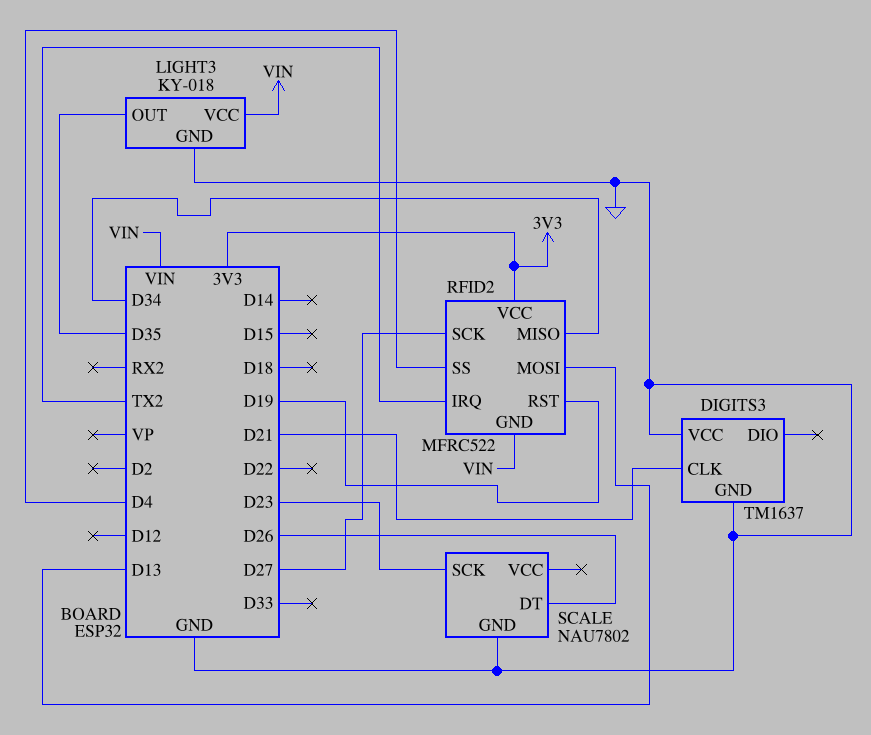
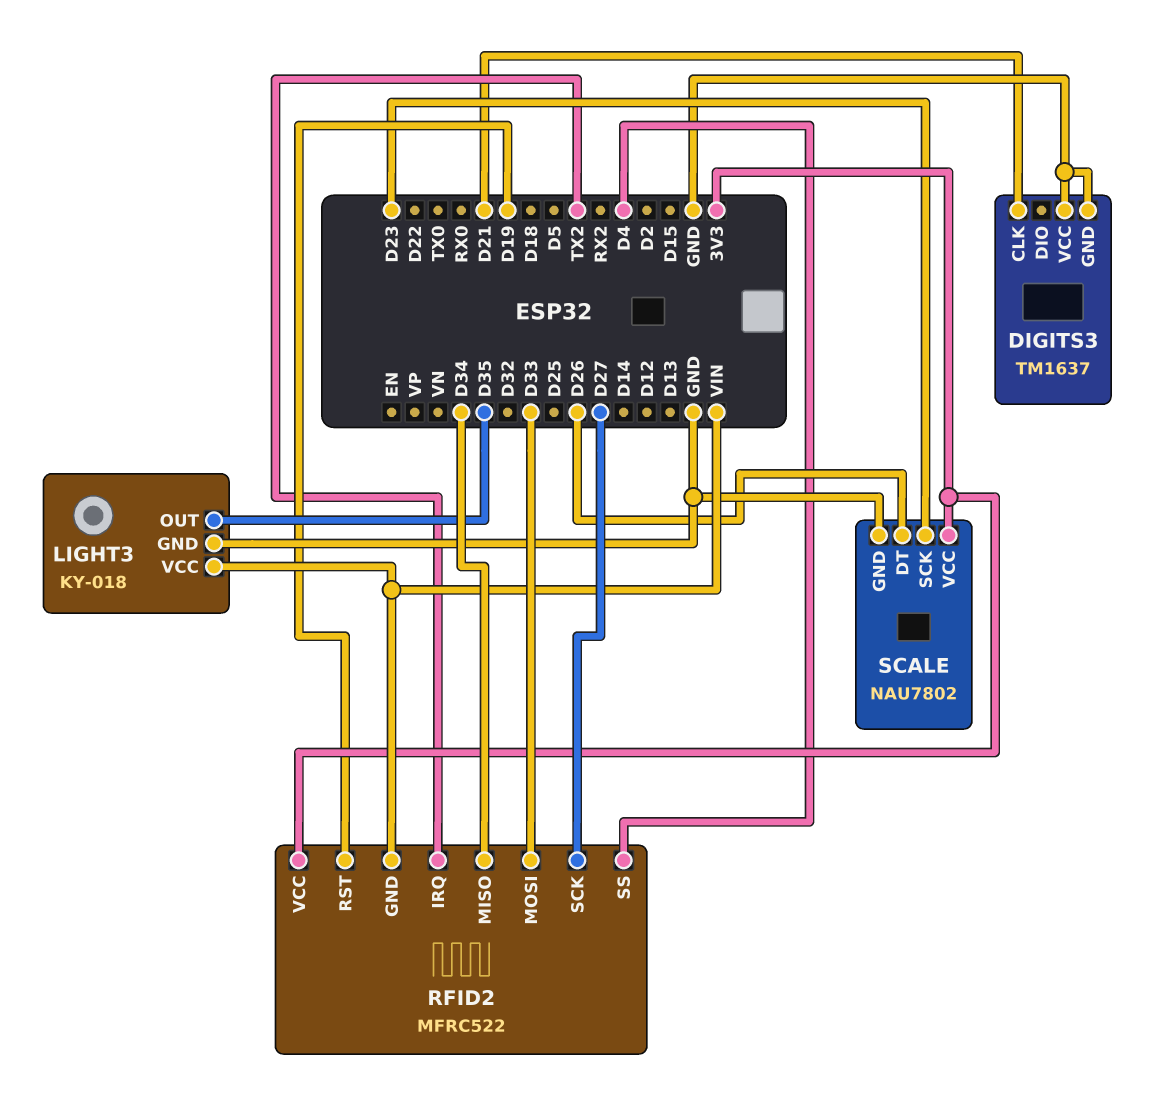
RFID2 pin MOSI: D13 -> D33
SCALE pin VCC: none -> 3V3

